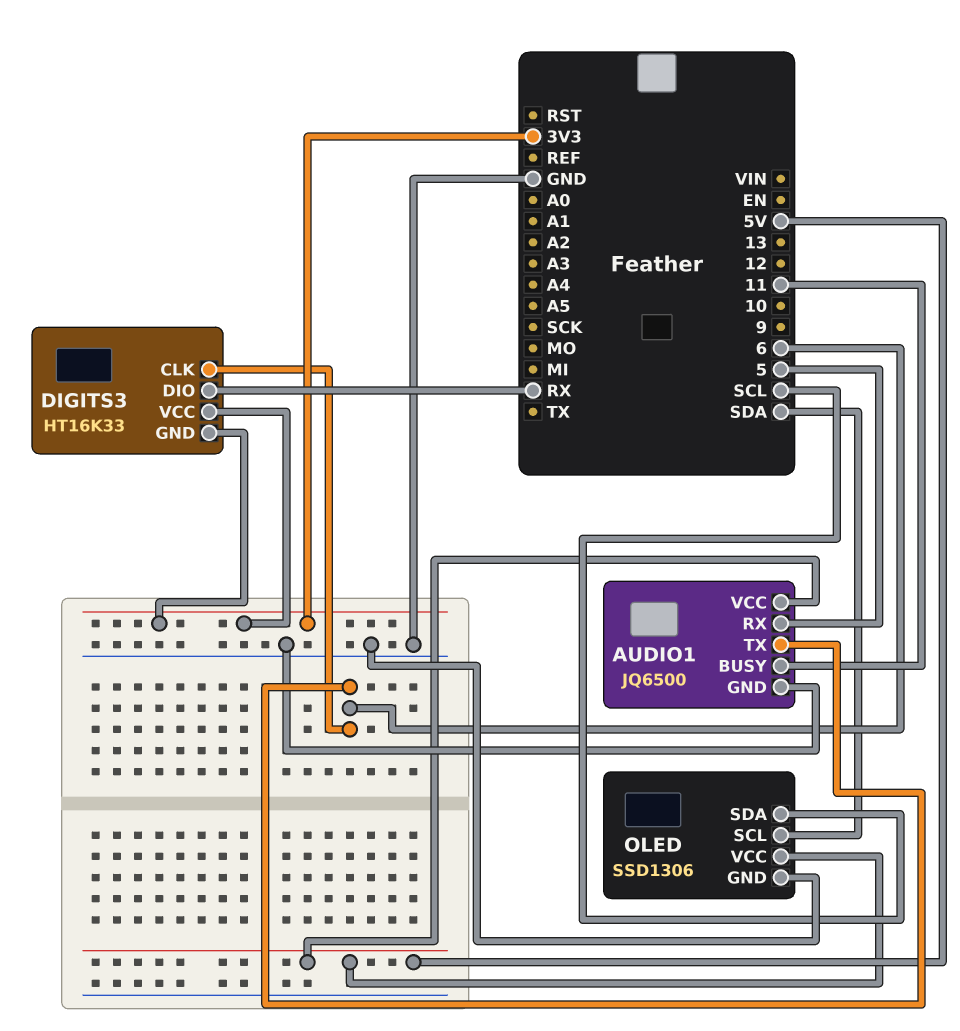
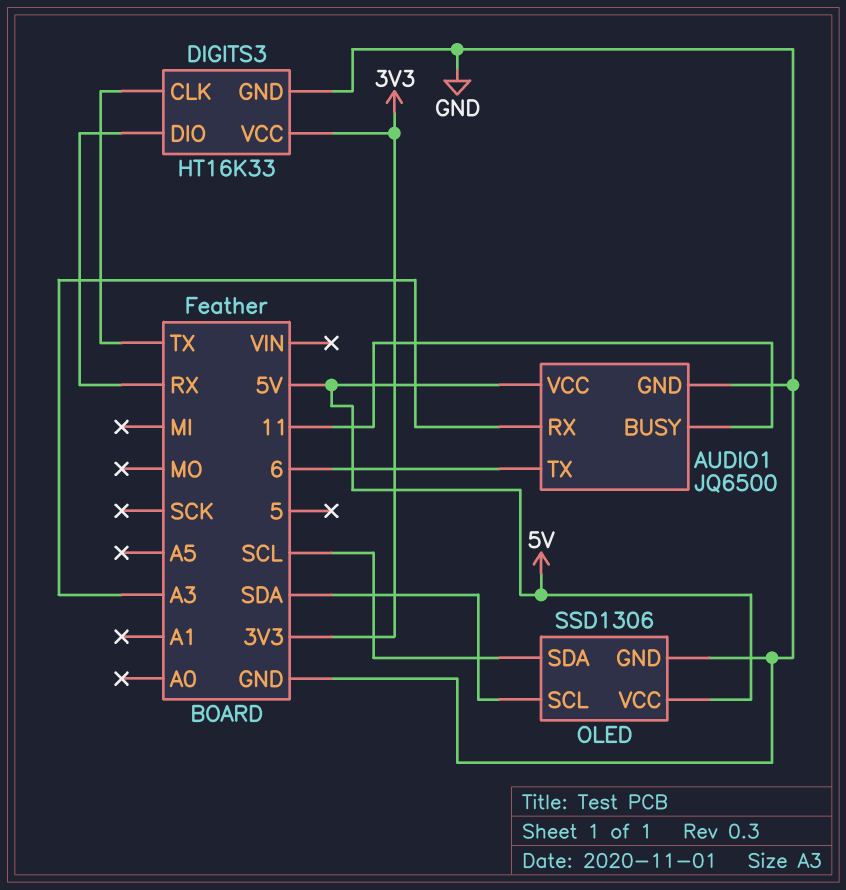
AUDIO1 pin RX: 5 -> A3
DIGITS3 pin CLK: 6 -> TX
DIGITS3 pin GND: 3V3 -> GND

